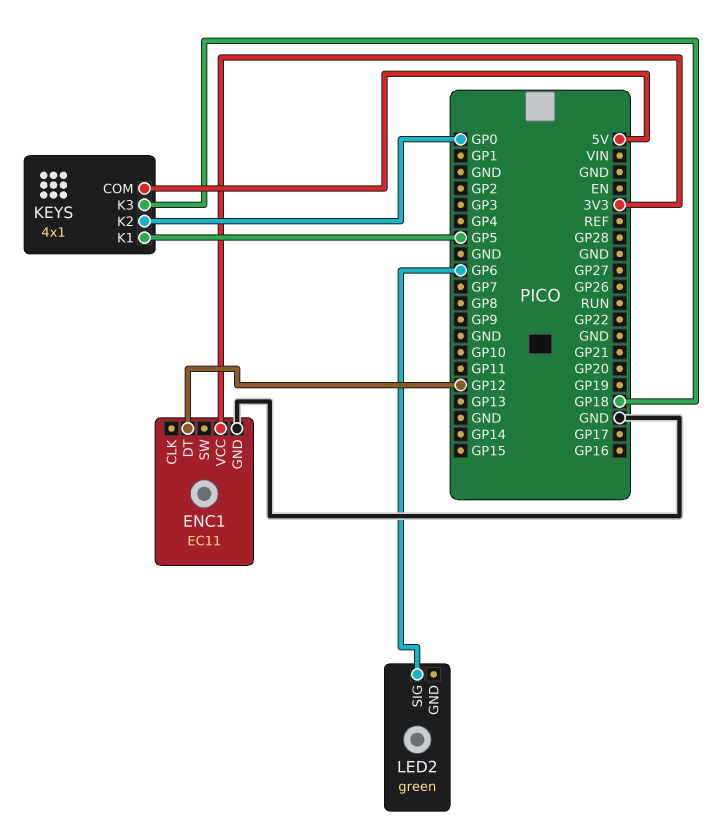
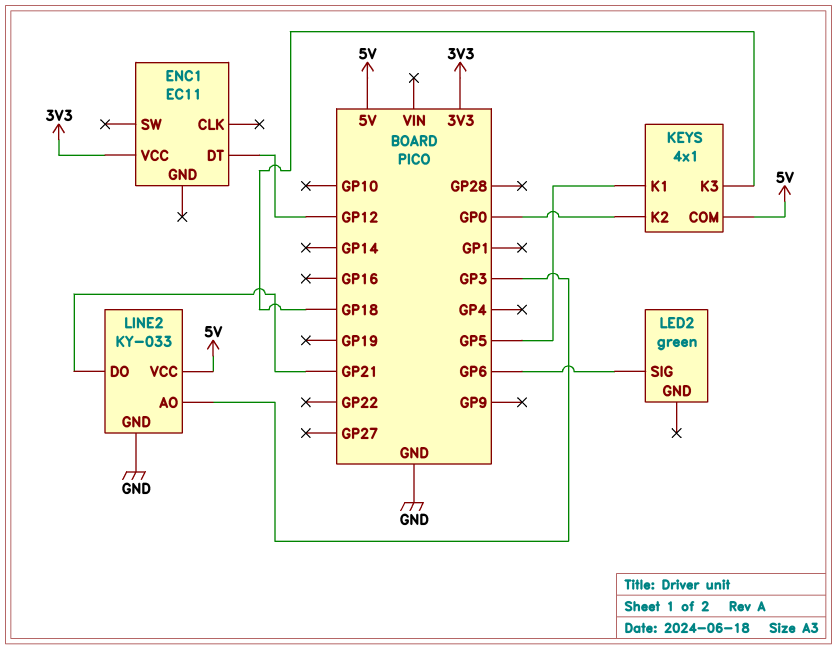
ENC1 pin GND: GND -> none
LINE2: none -> KY-033
LINE2 pin AO: none -> GP3
LINE2 pin DO: none -> GP21
LINE2 pin GND: none -> GND
LINE2 pin VCC: none -> 5V

